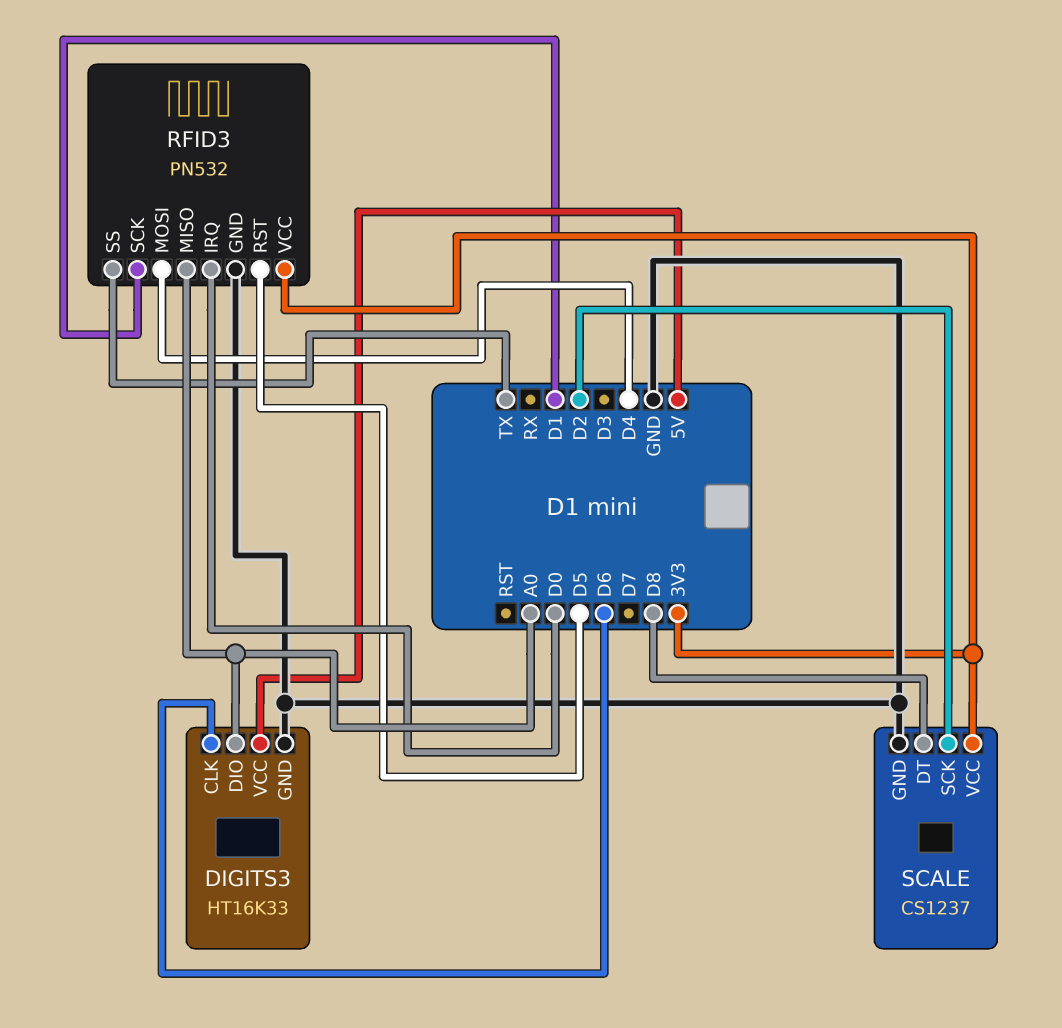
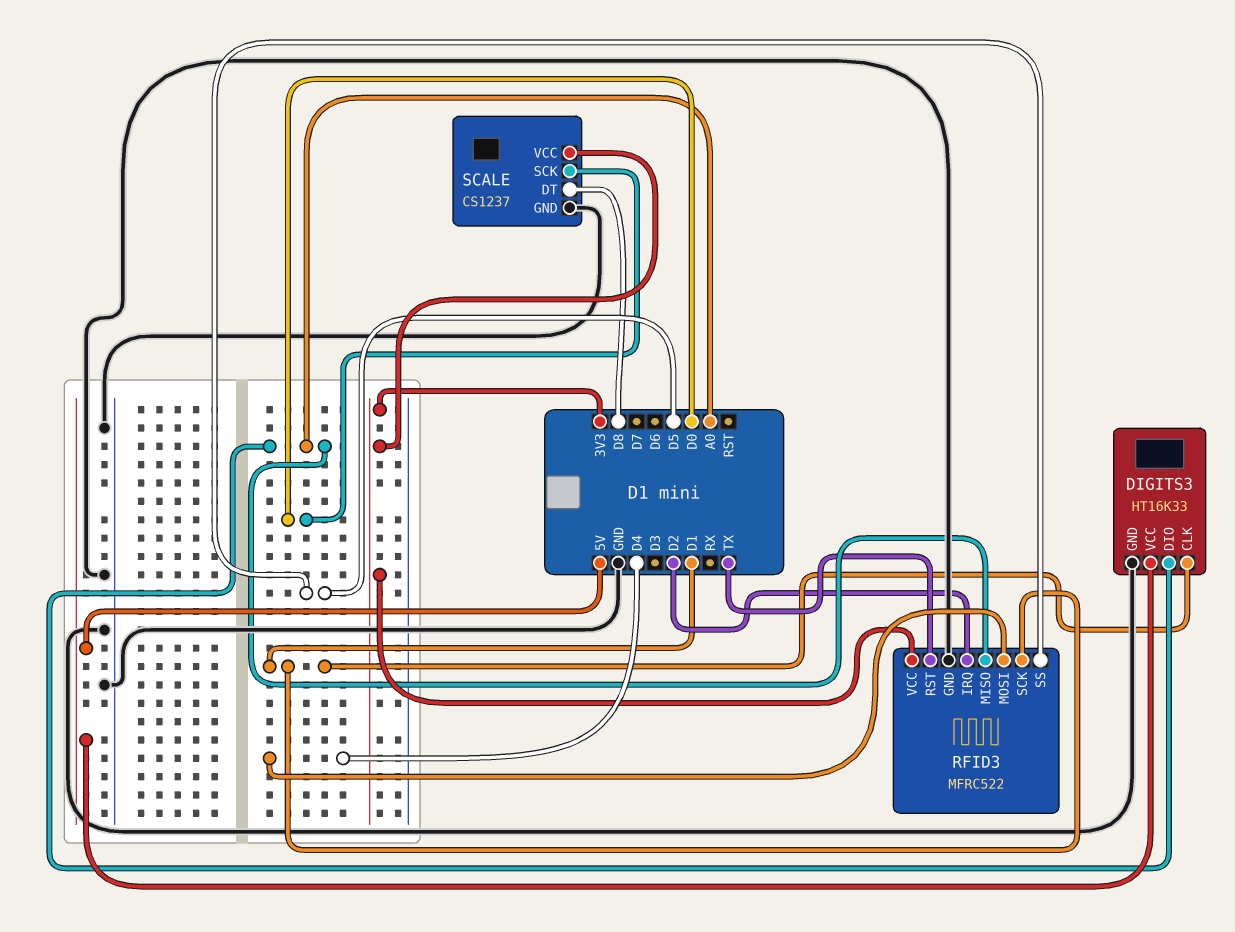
DIGITS3 pin CLK: D6 -> D1
RFID3: PN532 -> MFRC522
RFID3 pin IRQ: D0 -> D2
RFID3 pin RST: D5 -> TX
RFID3 pin SS: TX -> D5
SCALE pin SCK: D2 -> D0

